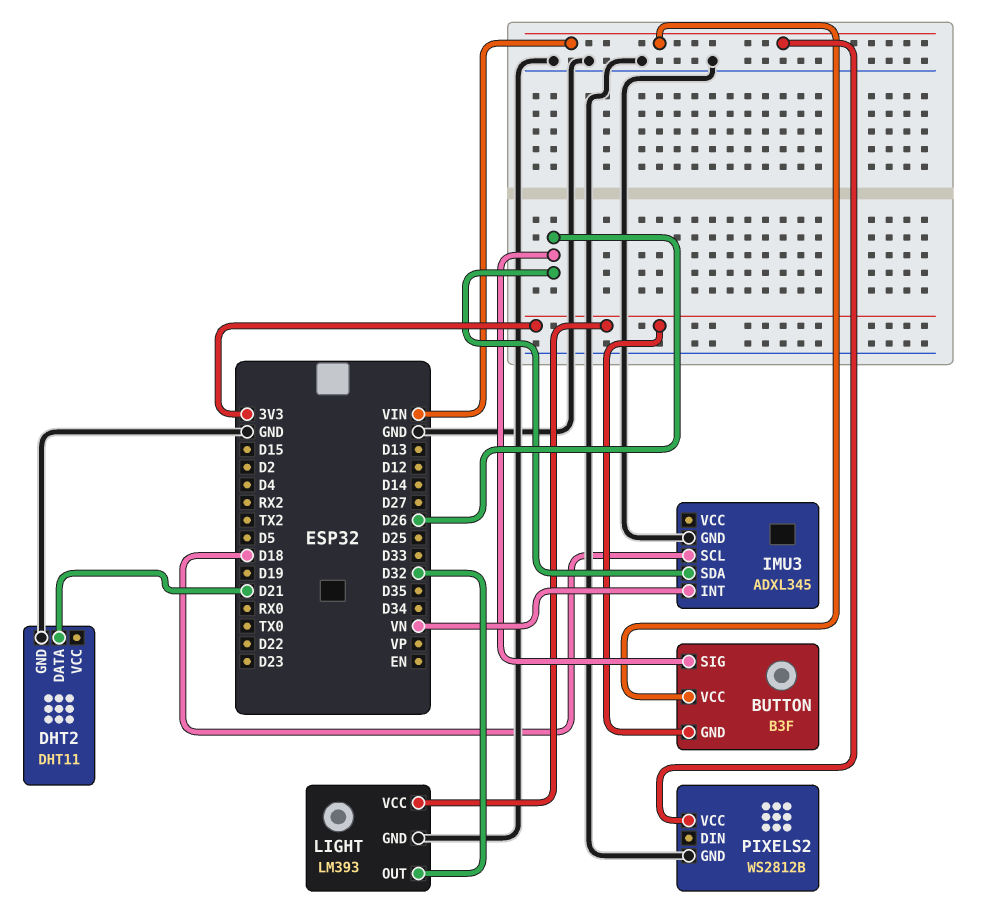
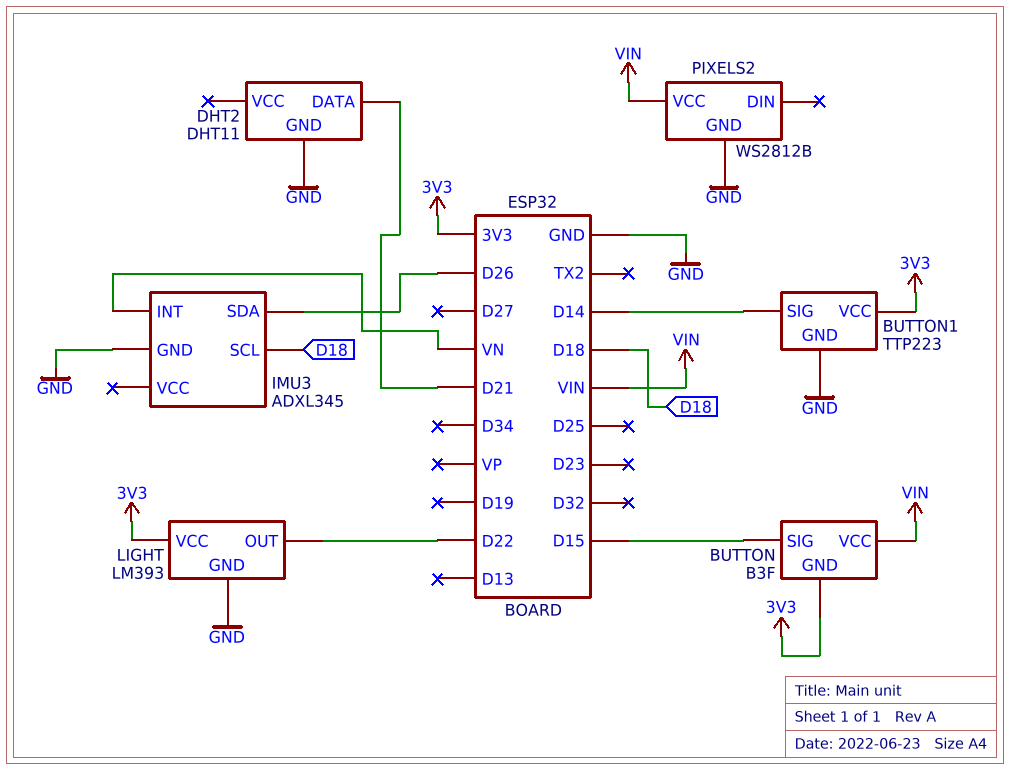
BUTTON pin SIG: D26 -> D15
BUTTON1: none -> TTP223
BUTTON1 pin GND: none -> GND
BUTTON1 pin SIG: none -> D14
BUTTON1 pin VCC: none -> 3V3
LIGHT pin OUT: D32 -> D22

